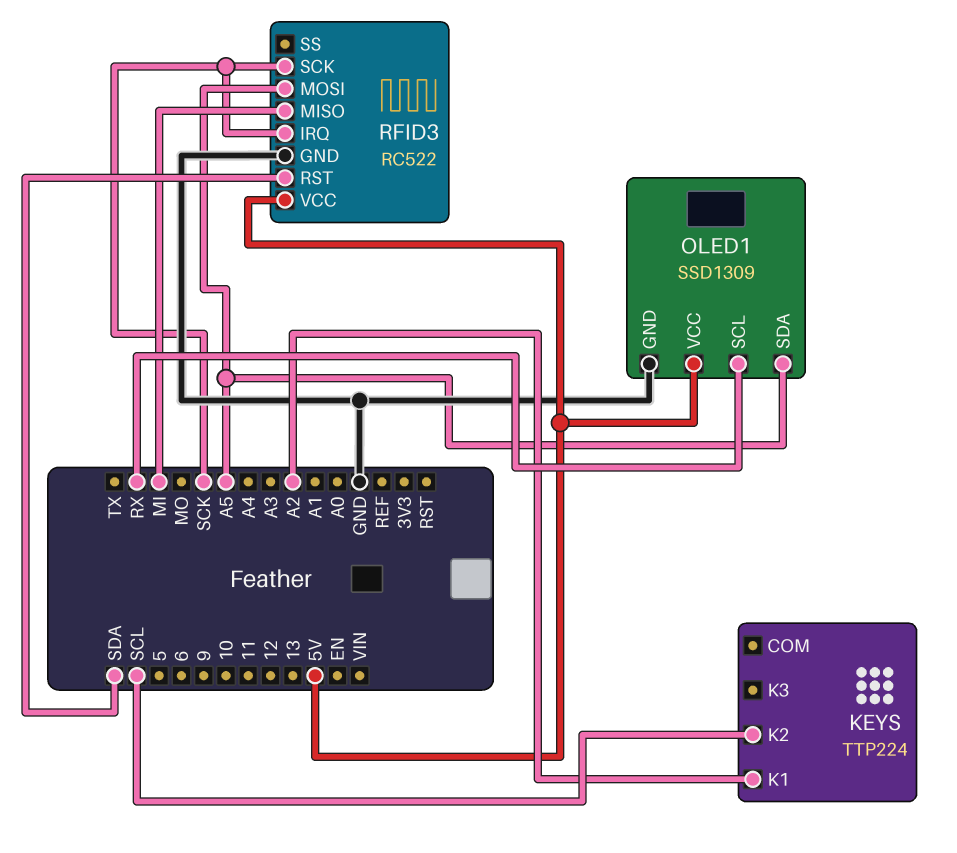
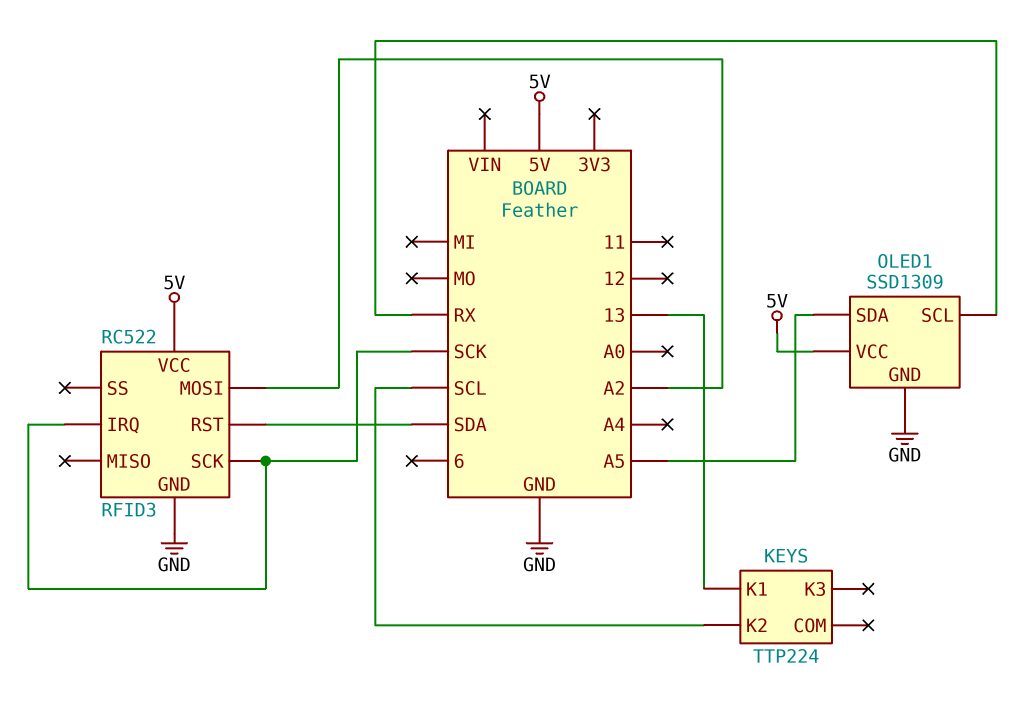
KEYS pin K1: A2 -> 13
RFID3 pin MISO: MI -> none
RFID3 pin MOSI: A5 -> A2

